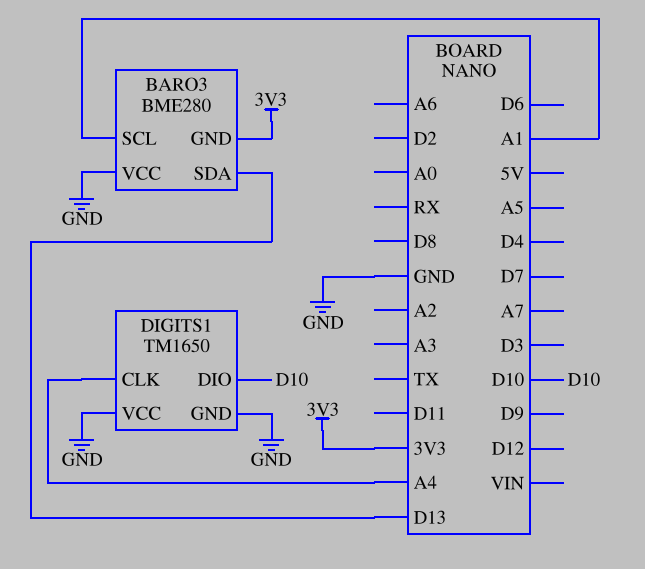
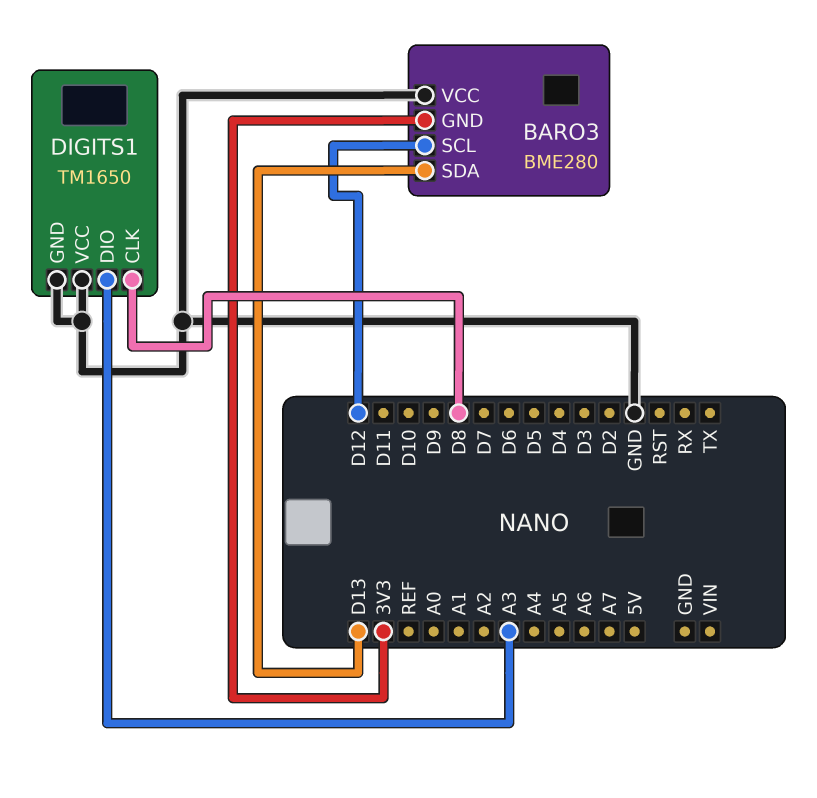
BARO3 pin SCL: A1 -> D12
DIGITS1 pin CLK: A4 -> D8
DIGITS1 pin DIO: D10 -> A3

